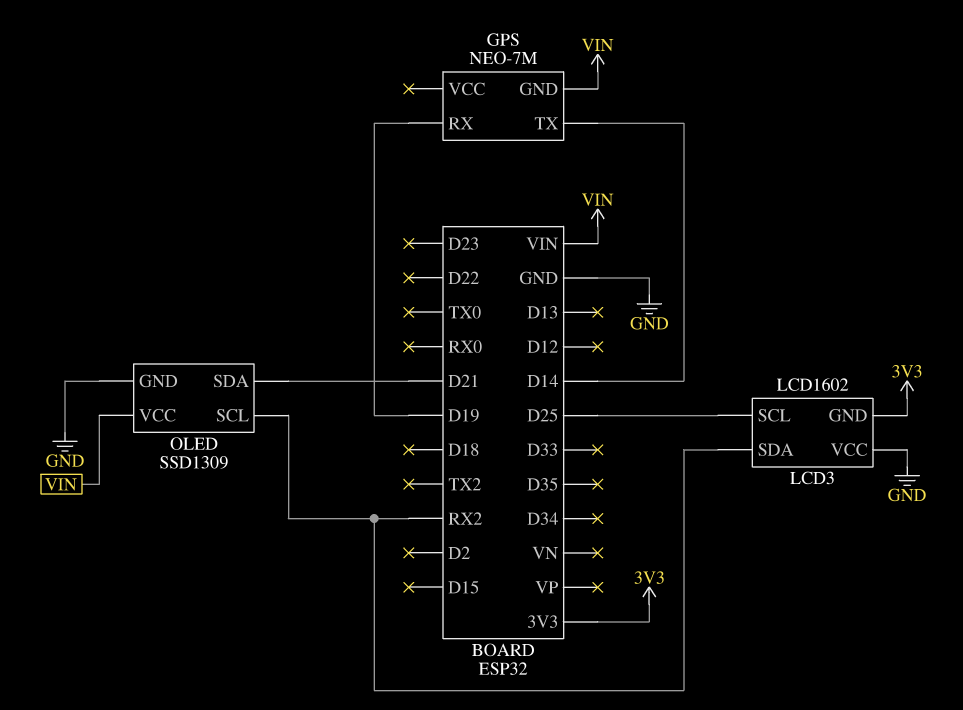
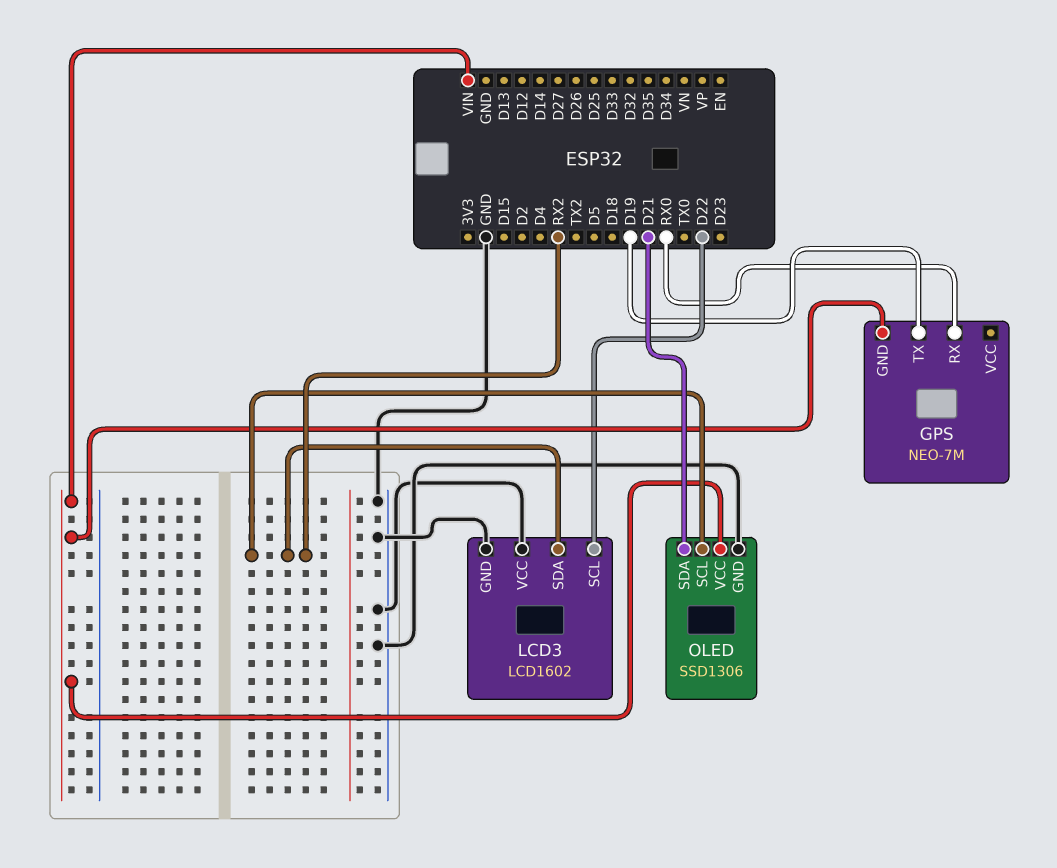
GPS pin RX: D19 -> RX0
GPS pin TX: D14 -> D19
LCD3 pin GND: 3V3 -> GND
LCD3 pin SCL: D25 -> D22
OLED: SSD1309 -> SSD1306

